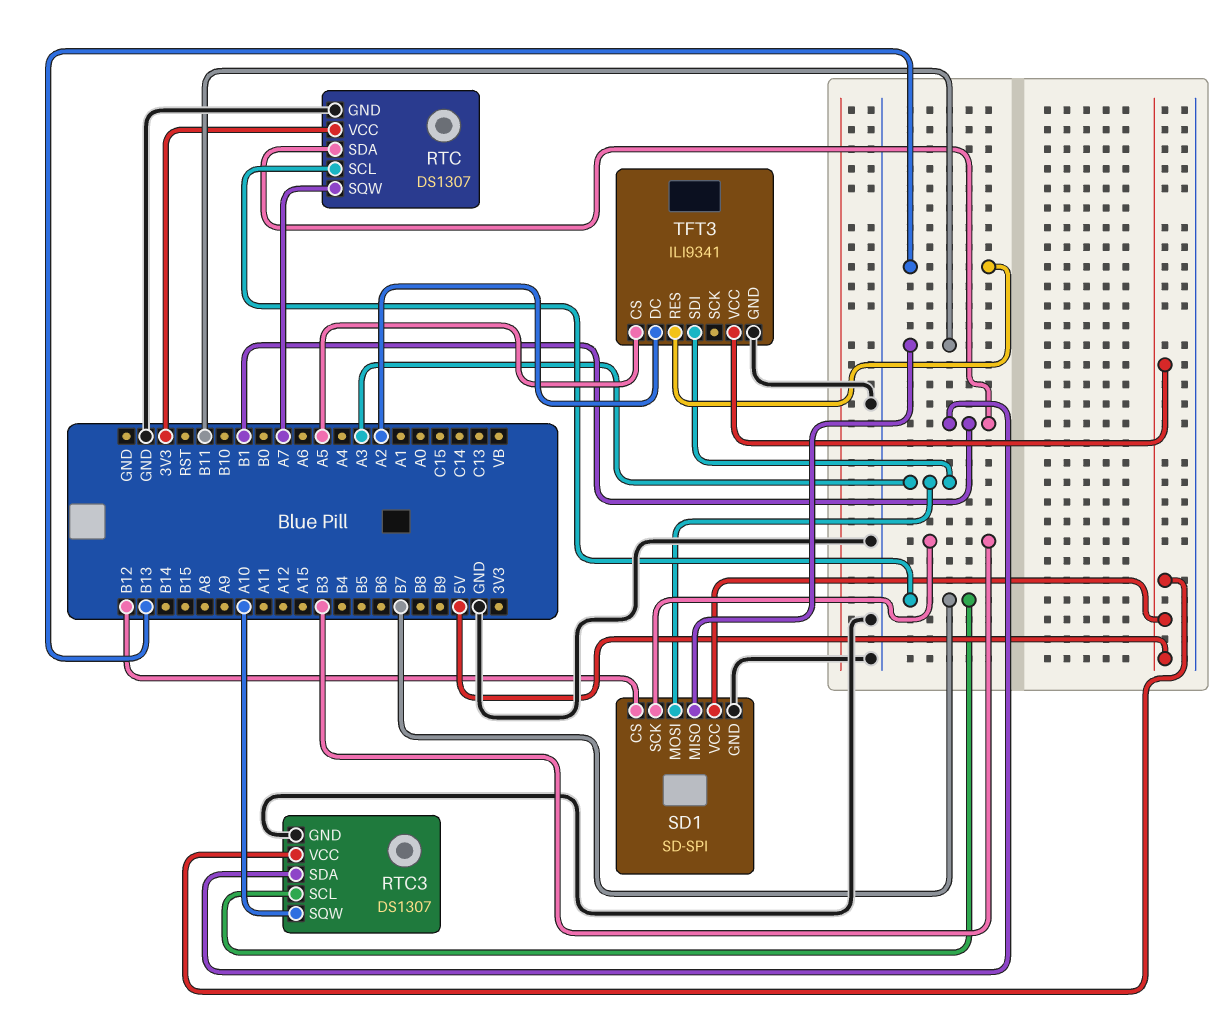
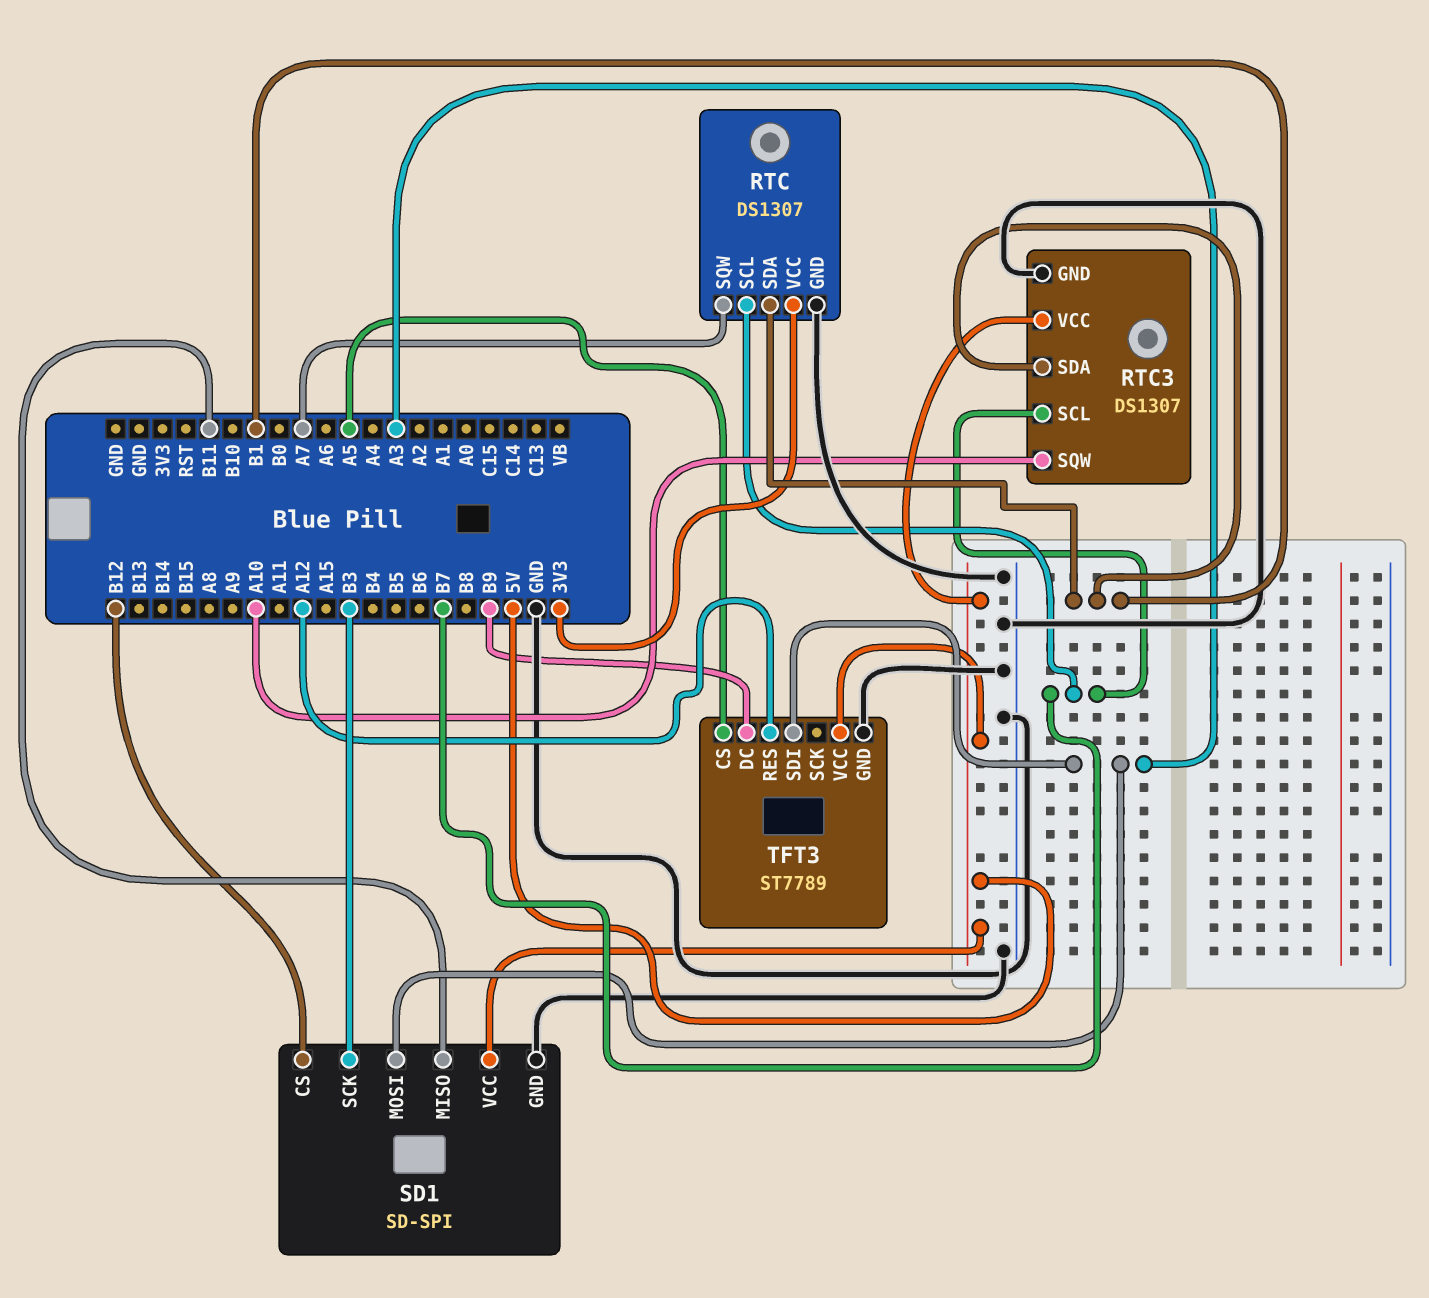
TFT3: ILI9341 -> ST7789
TFT3 pin DC: A2 -> B9
TFT3 pin RES: B13 -> A12

